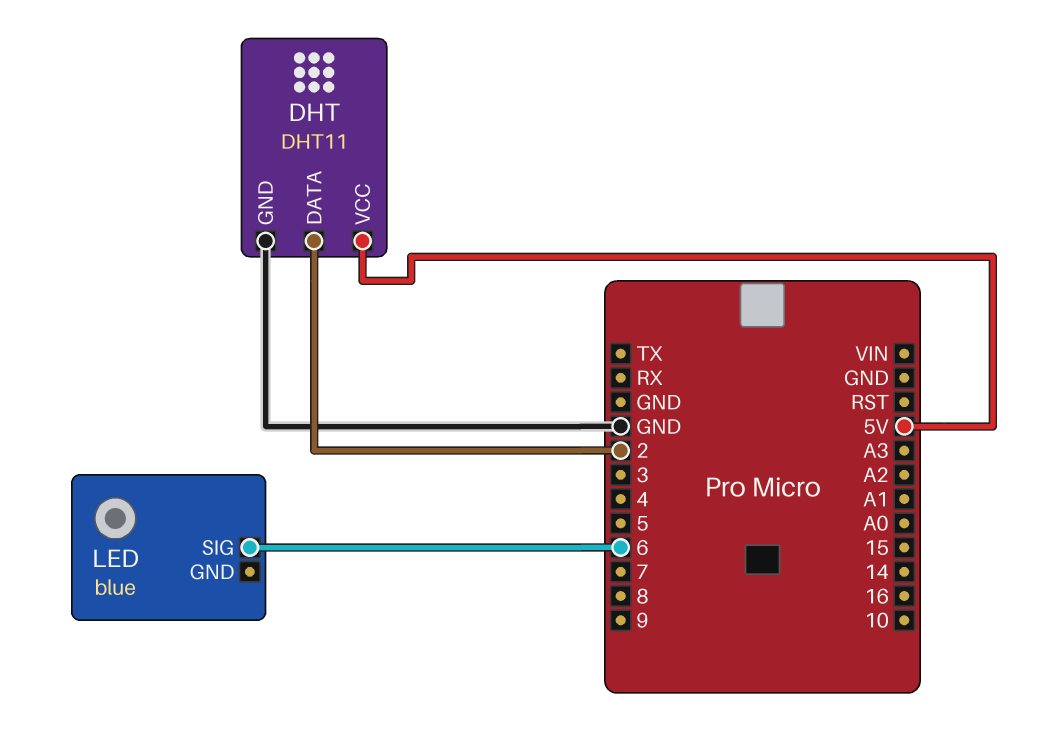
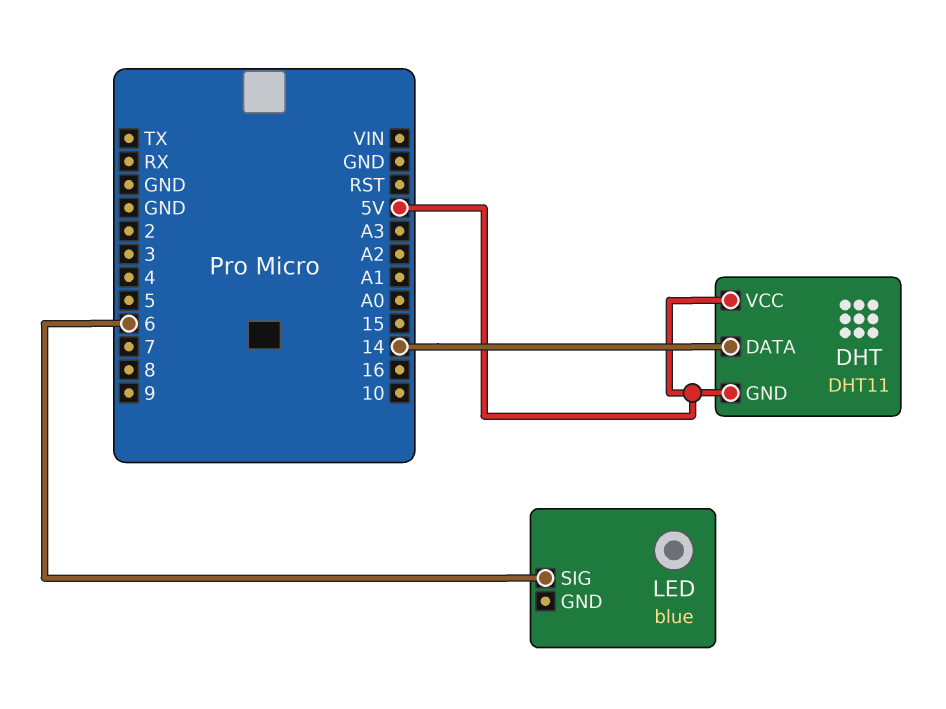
DHT pin DATA: 2 -> 14
DHT pin GND: GND -> 5V

